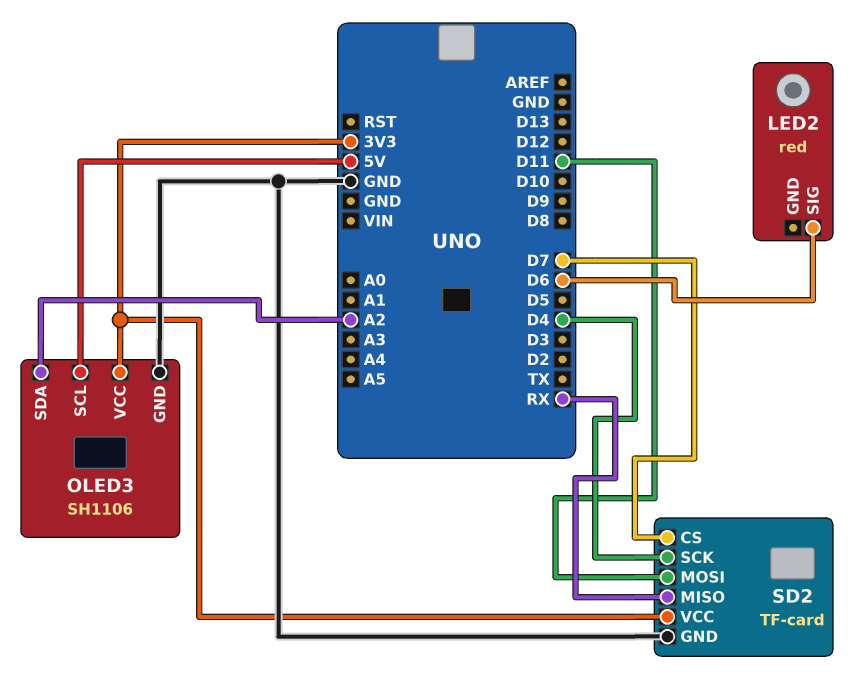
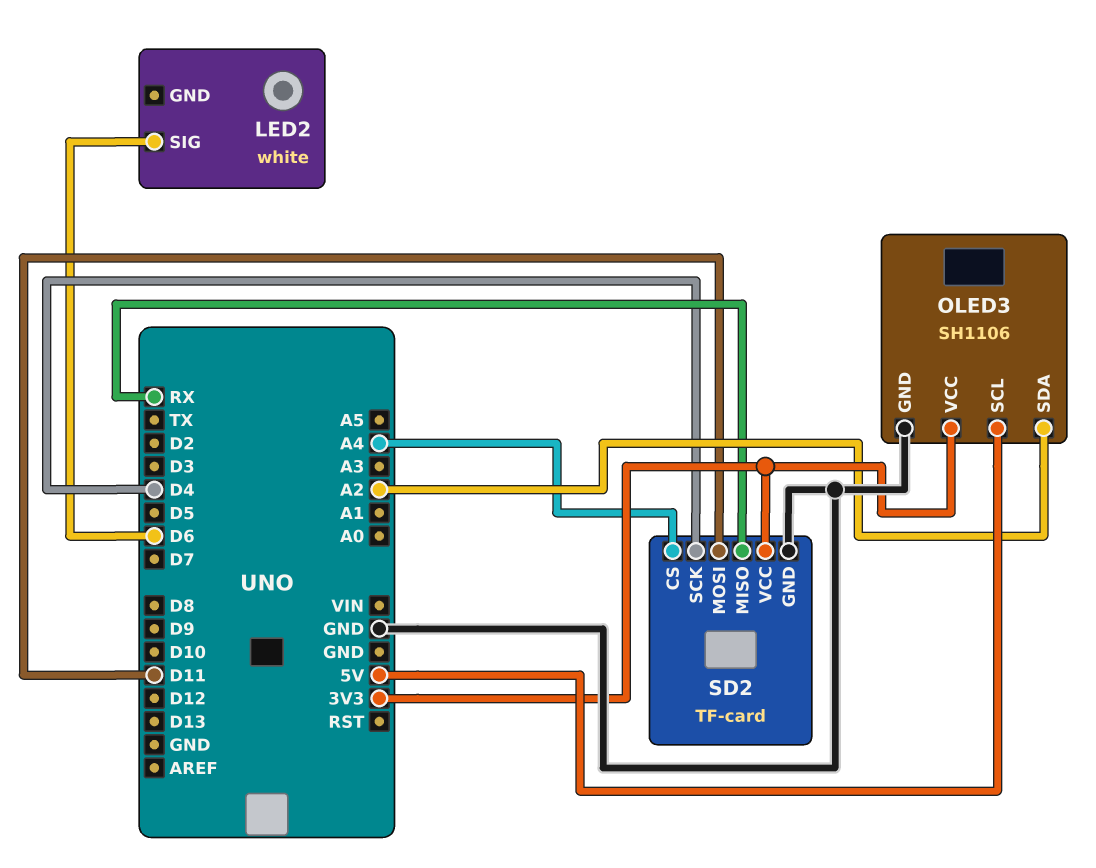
LED2: red -> white
SD2 pin CS: D7 -> A4

